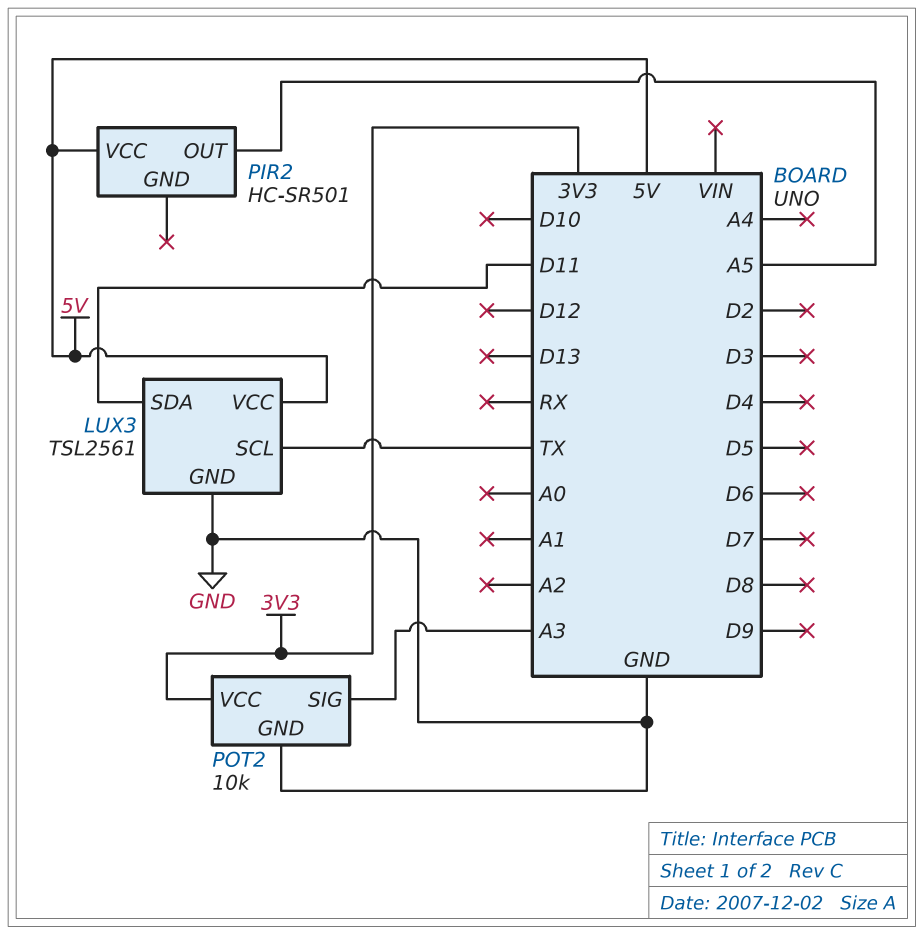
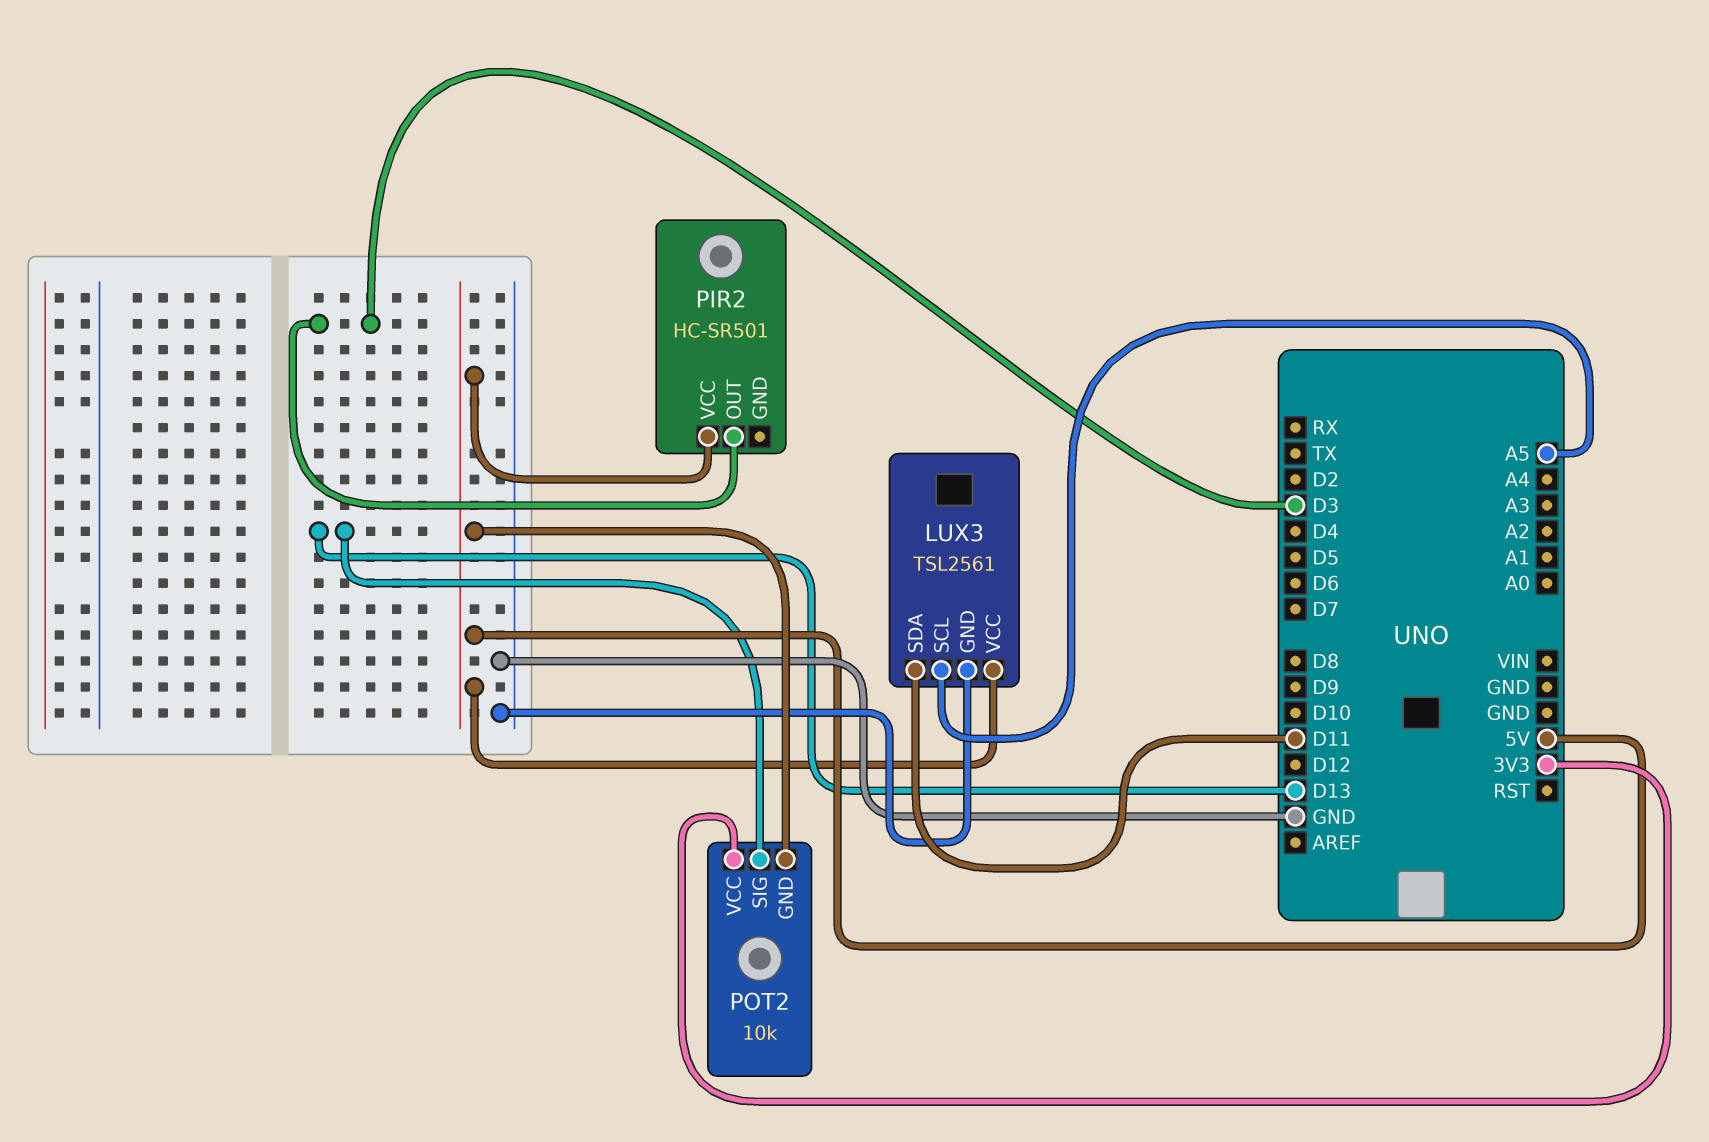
LUX3 pin SCL: TX -> A5
PIR2 pin OUT: A5 -> D3
POT2 pin GND: GND -> 5V
POT2 pin SIG: A3 -> D13

